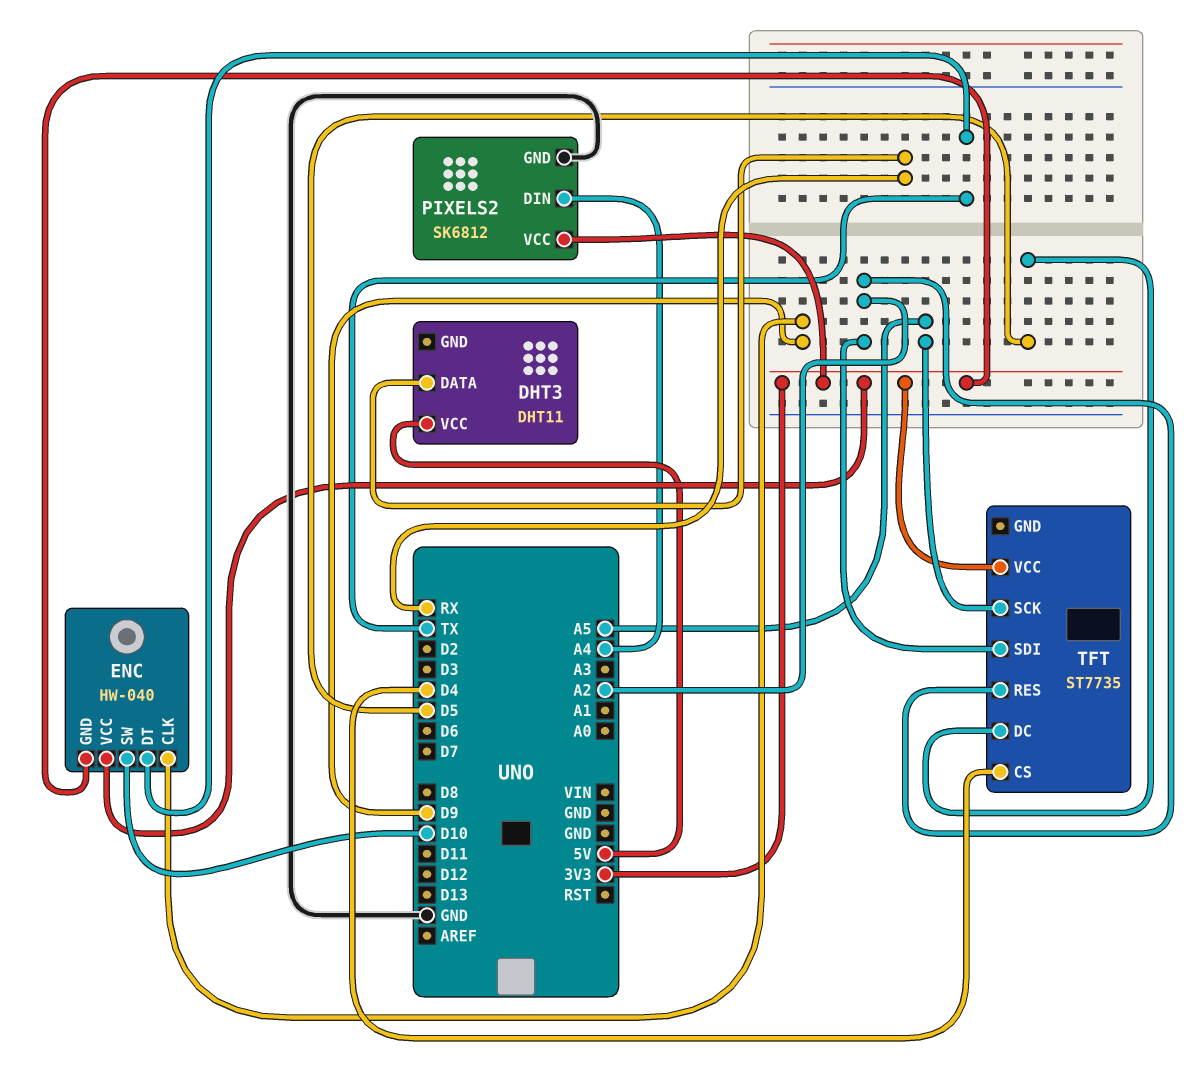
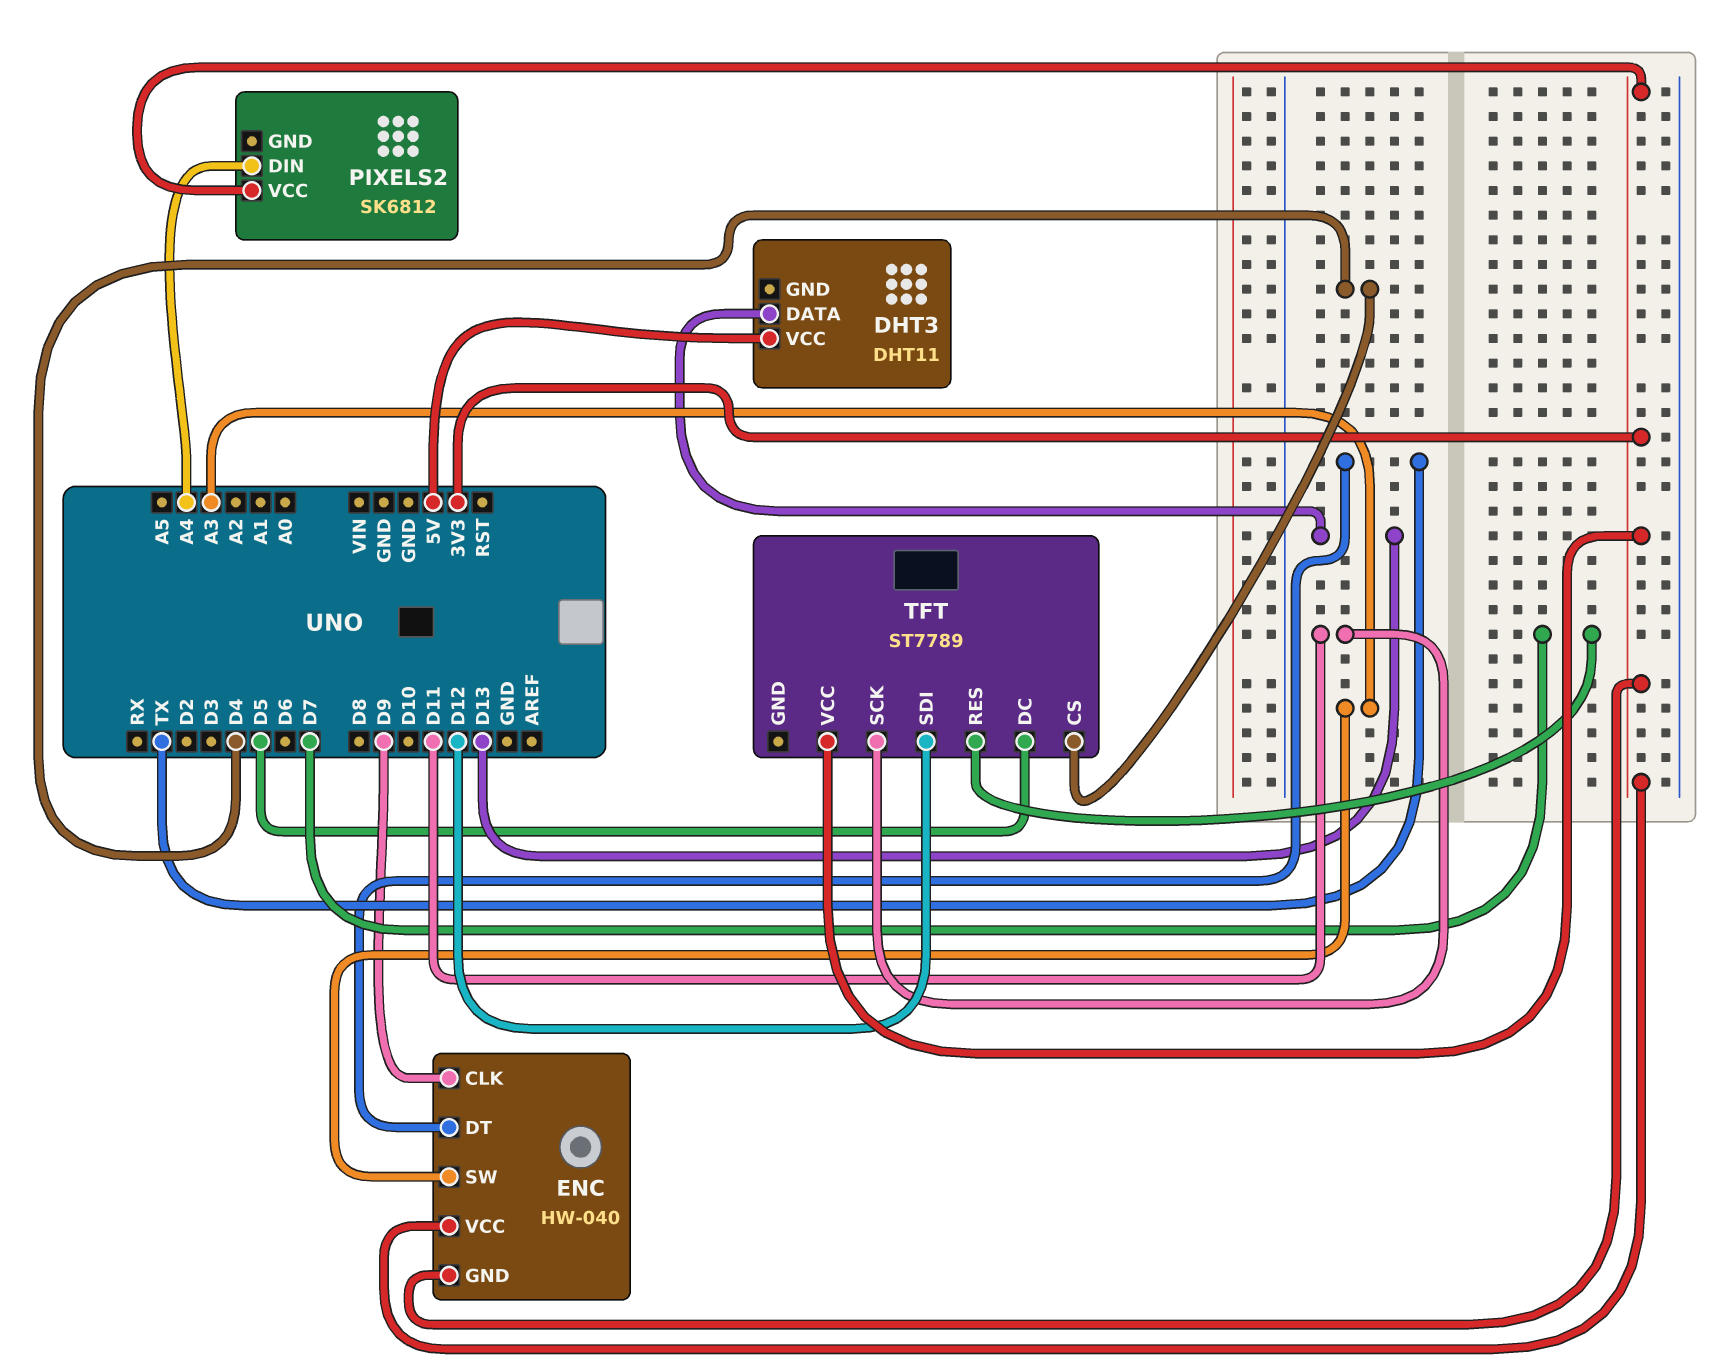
DHT3 pin DATA: RX -> D13
ENC pin SW: D10 -> A3
PIXELS2 pin GND: GND -> none
TFT: ST7735 -> ST7789
TFT pin RES: A2 -> D7
TFT pin SCK: A5 -> D11
TFT pin SDI: A2 -> D12

